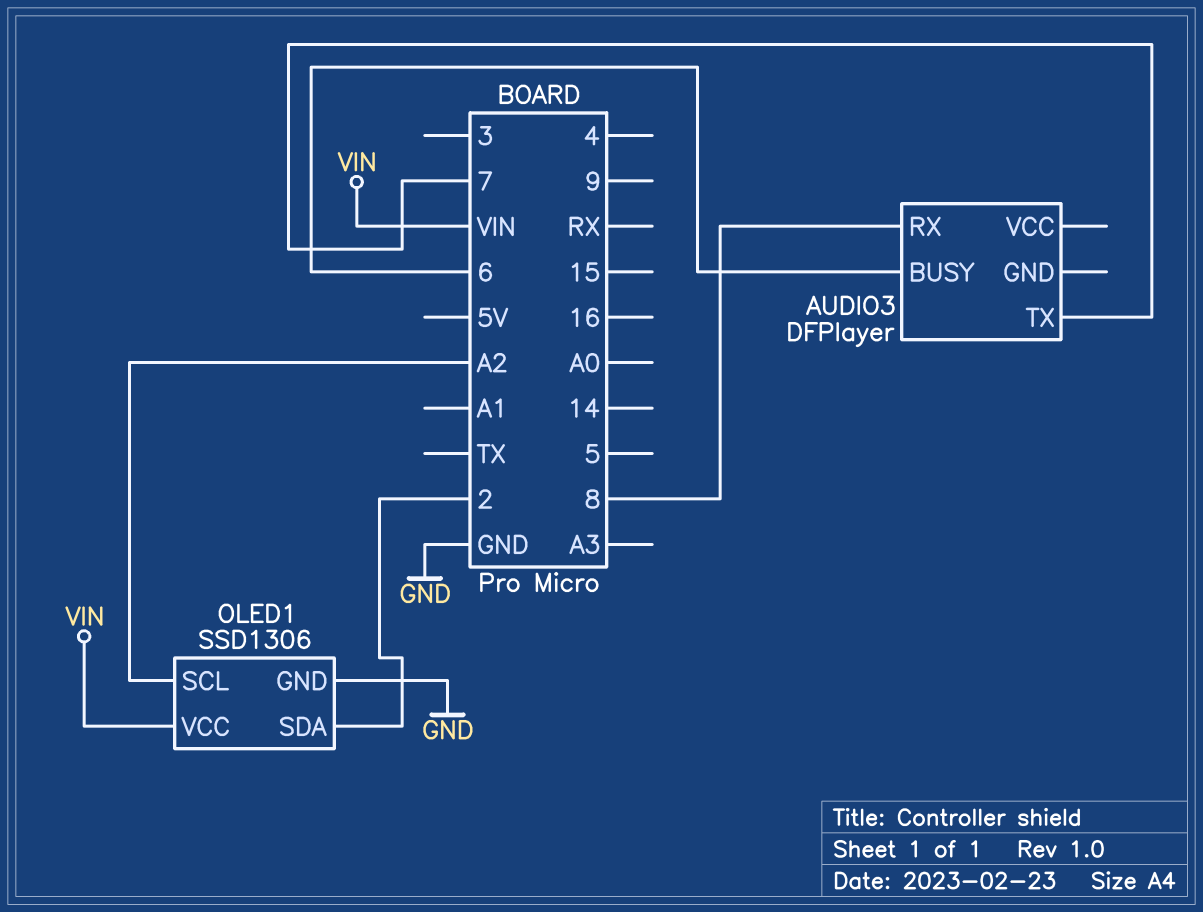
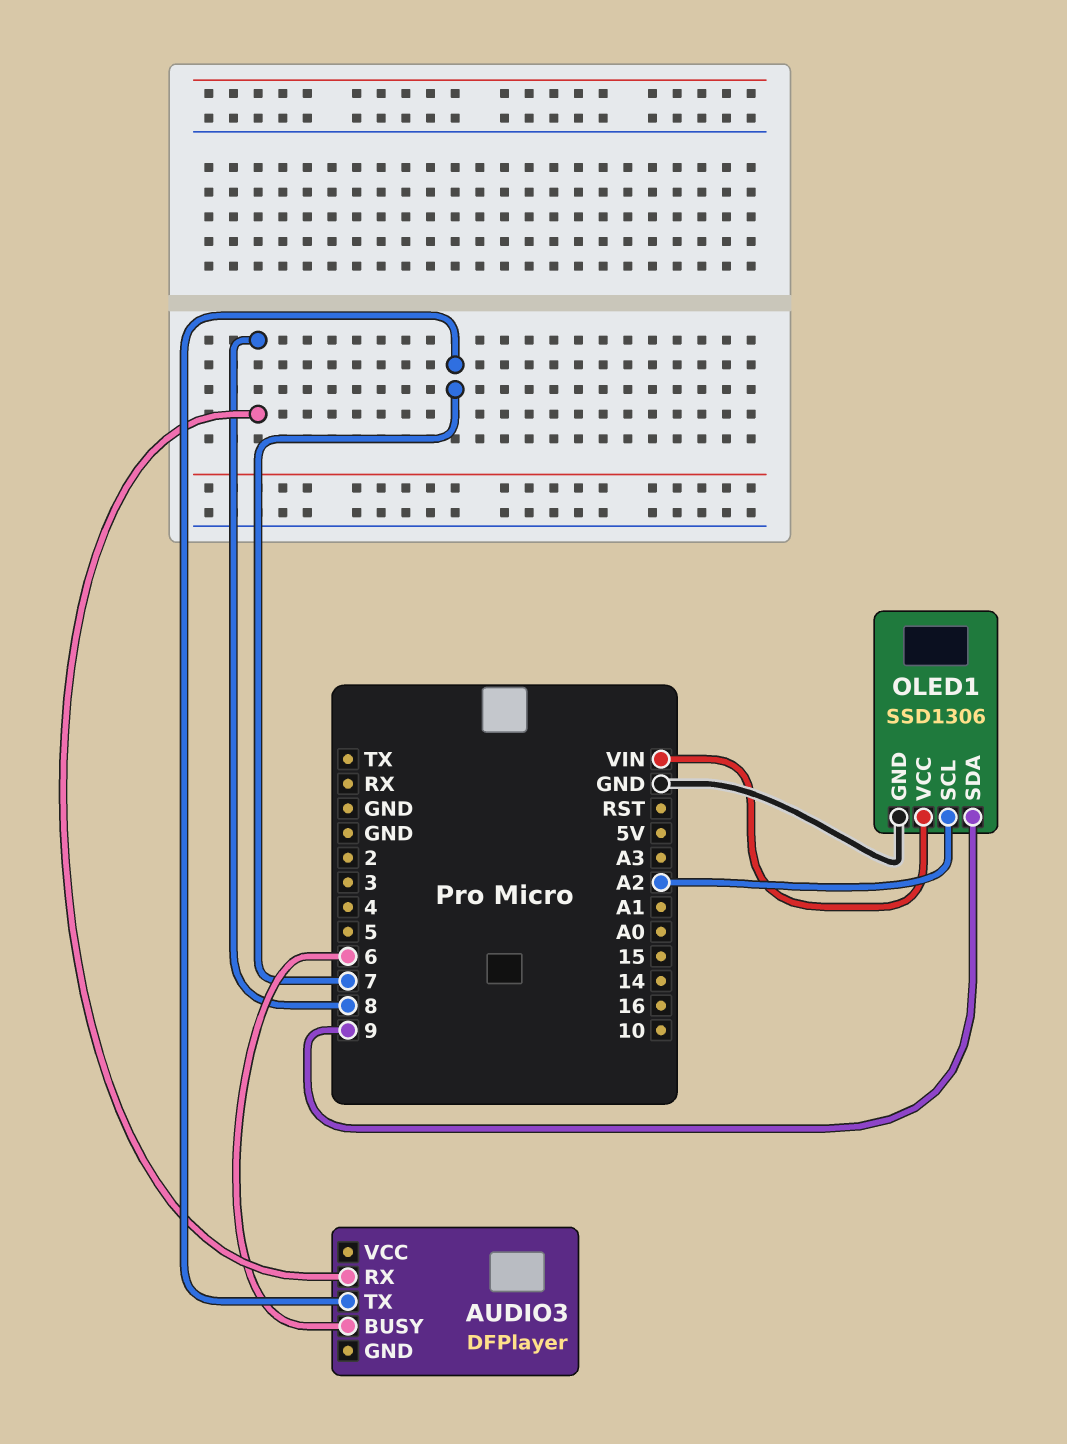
OLED1 pin SDA: 2 -> 9

